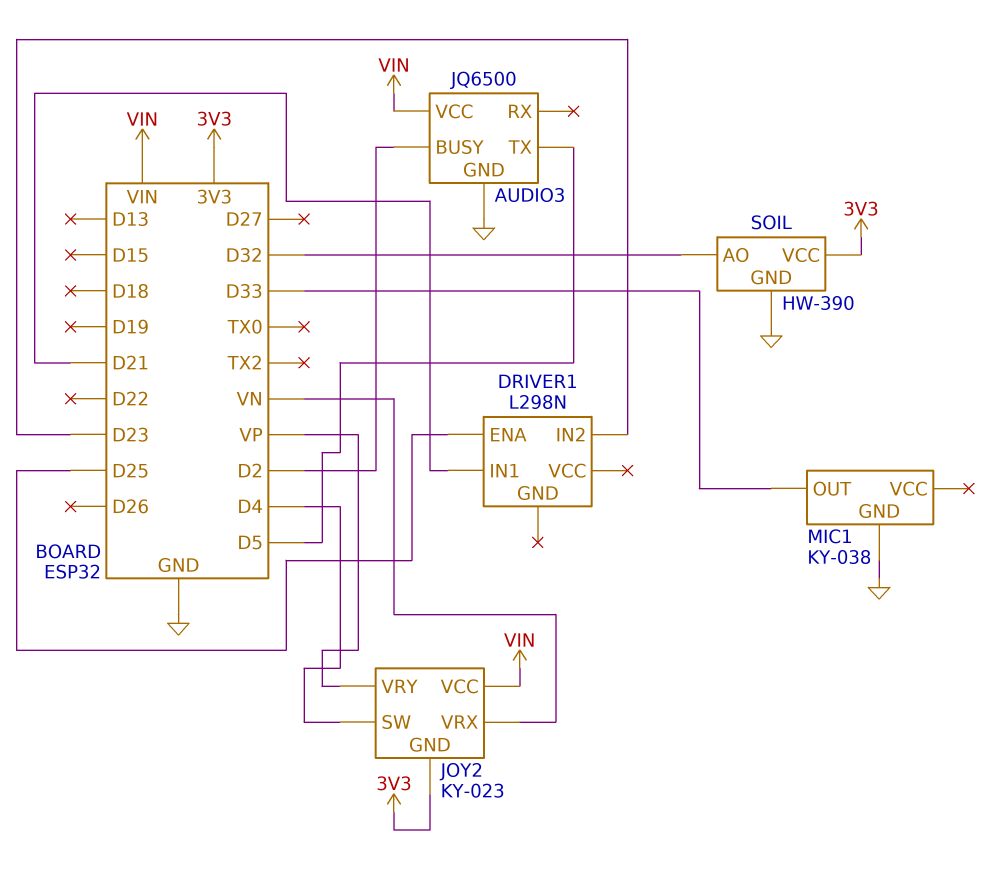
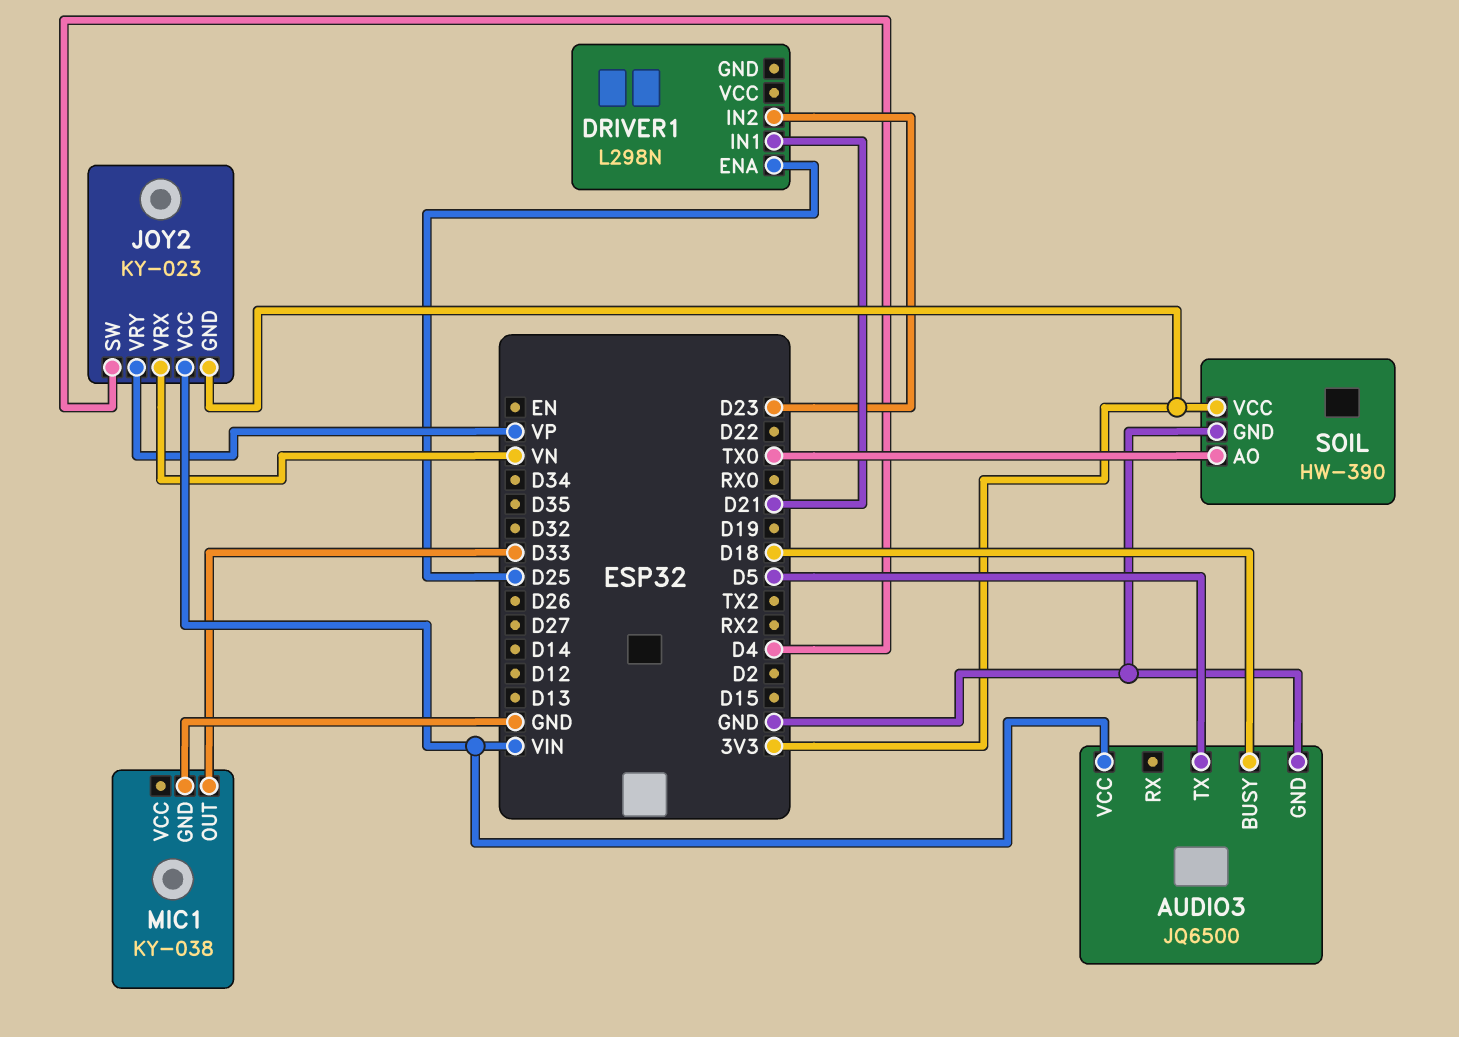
AUDIO3 pin BUSY: D2 -> D18
SOIL pin AO: D32 -> TX0

